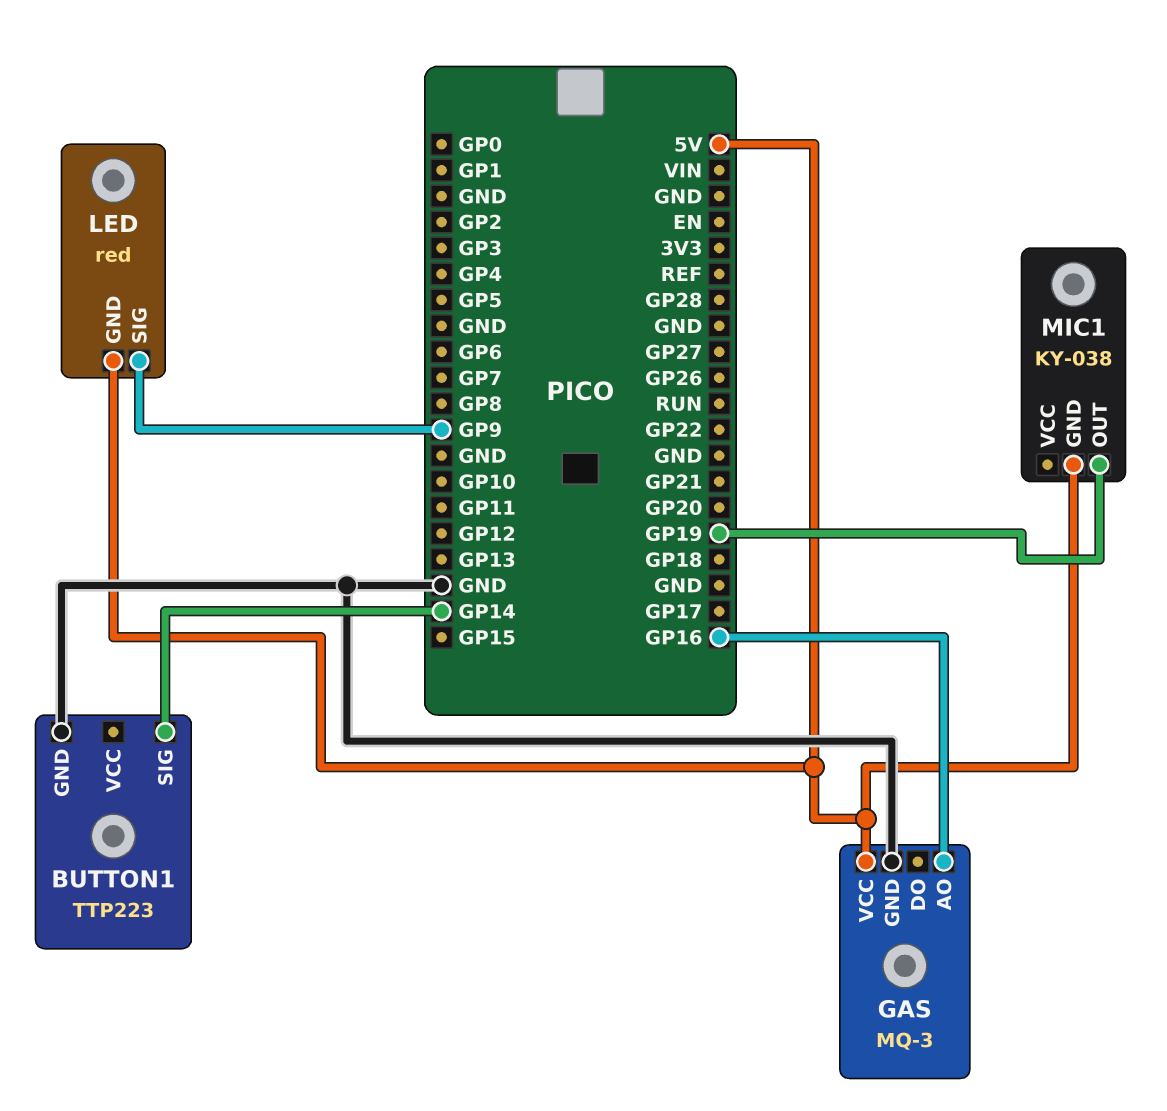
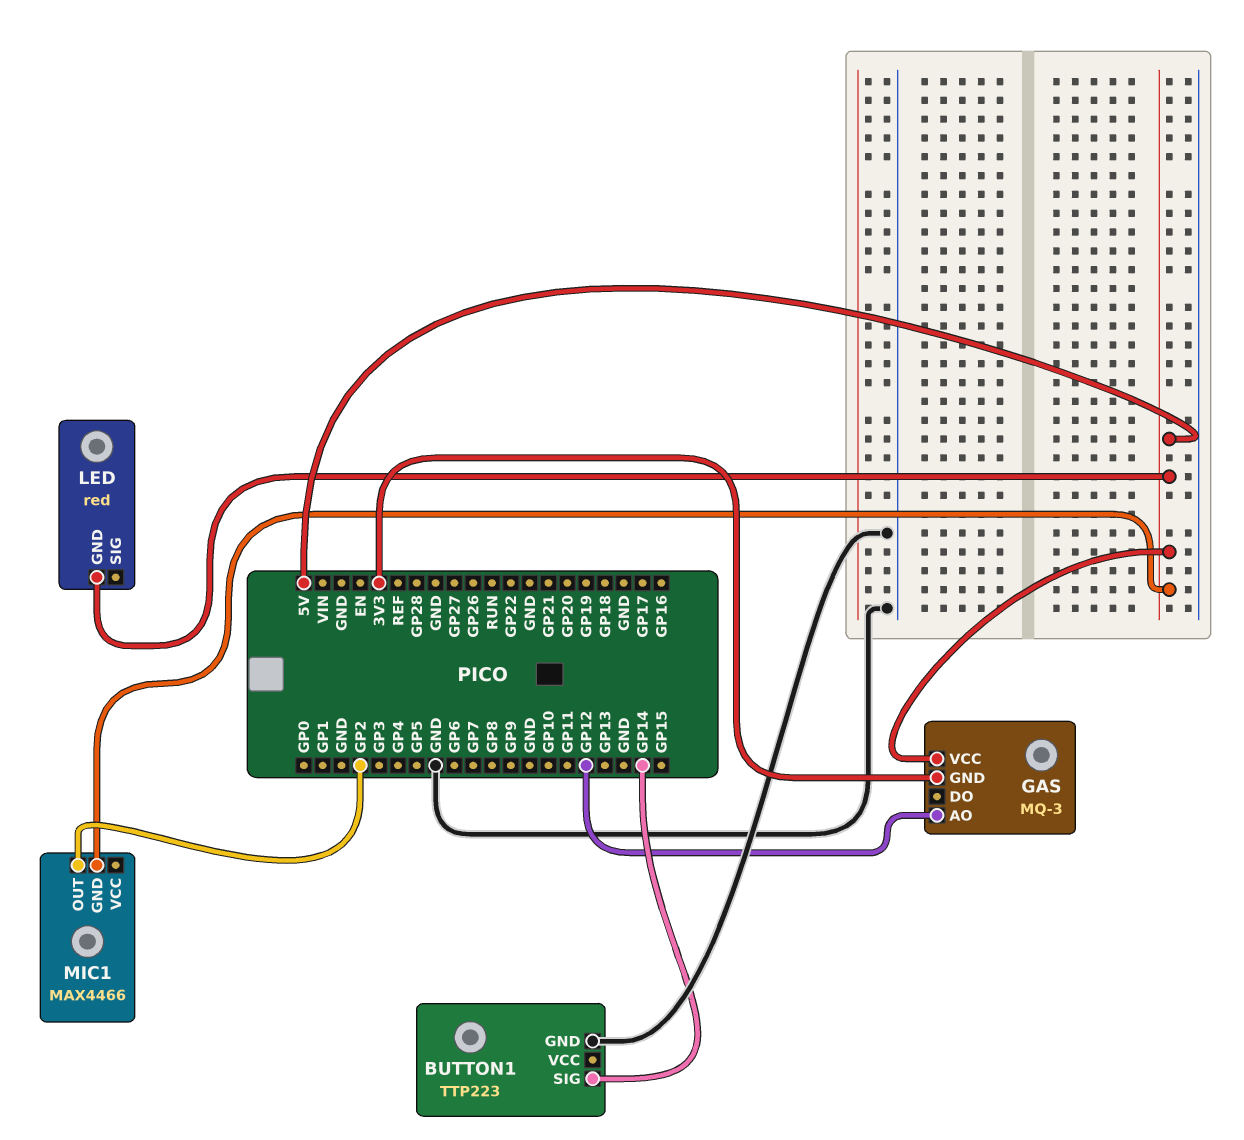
GAS pin AO: GP16 -> GP12
GAS pin GND: GND -> 3V3
LED pin SIG: GP9 -> none
MIC1: KY-038 -> MAX4466
MIC1 pin OUT: GP19 -> GP2

